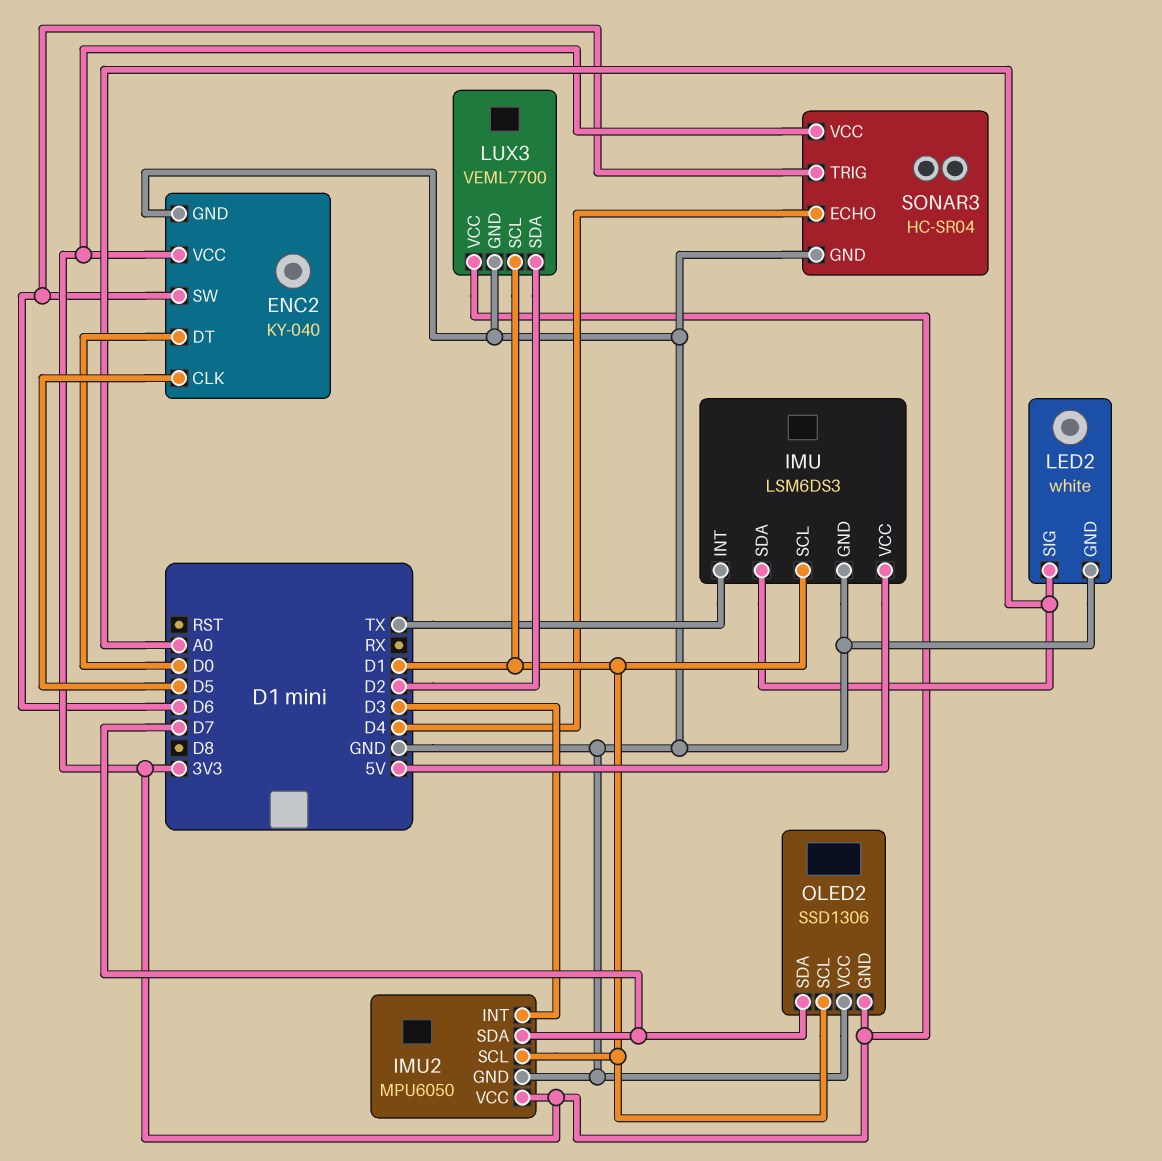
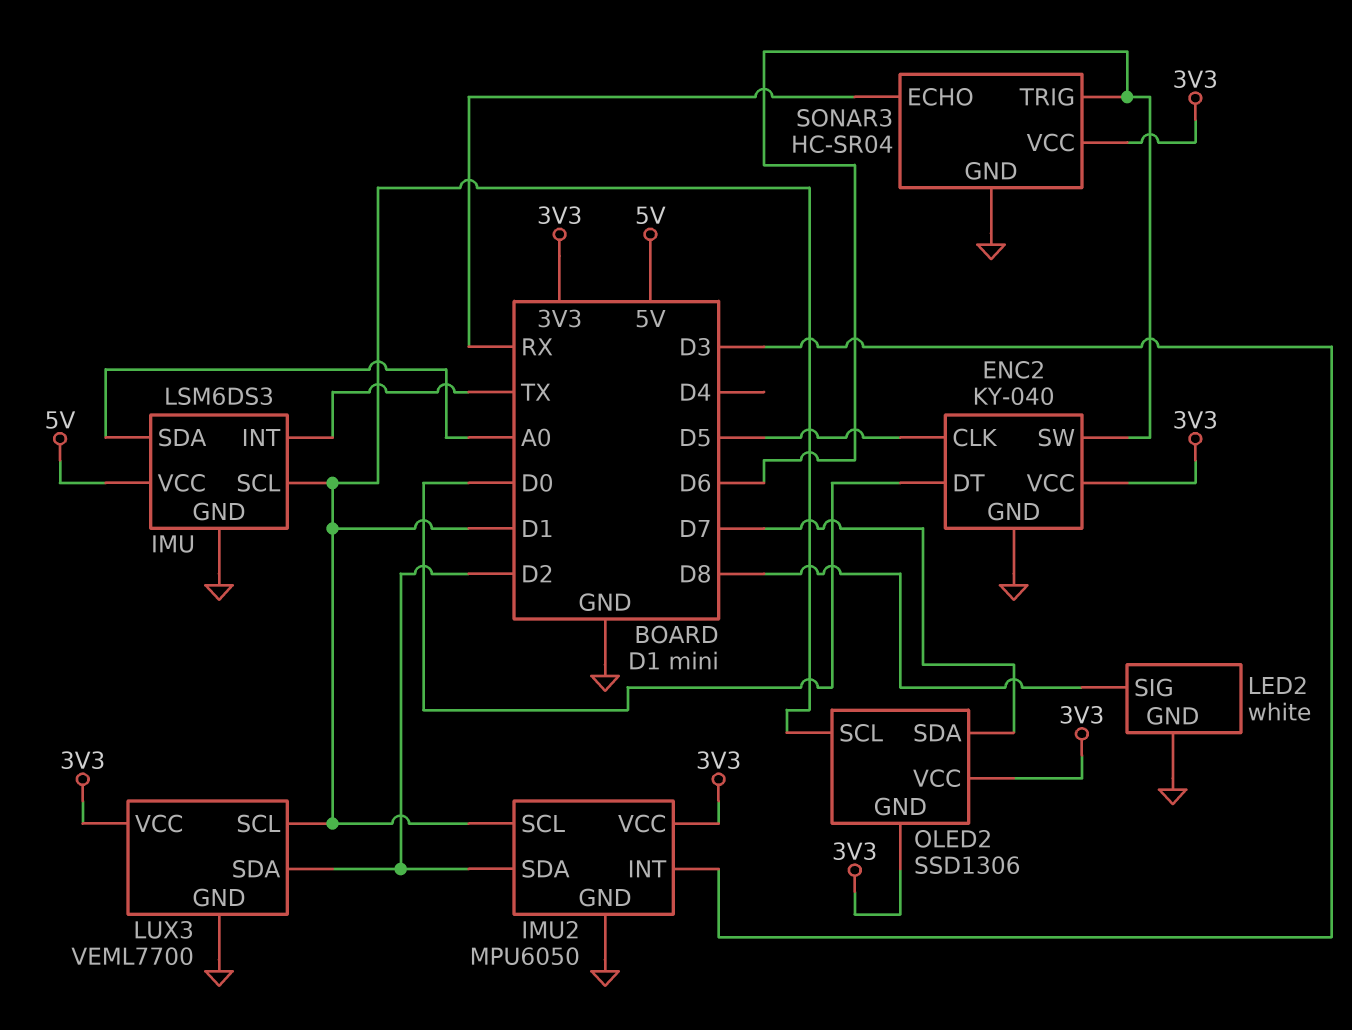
IMU2 pin SDA: D7 -> D2
LED2 pin SIG: A0 -> D8
OLED2 pin VCC: GND -> 3V3
SONAR3 pin ECHO: D4 -> RX

